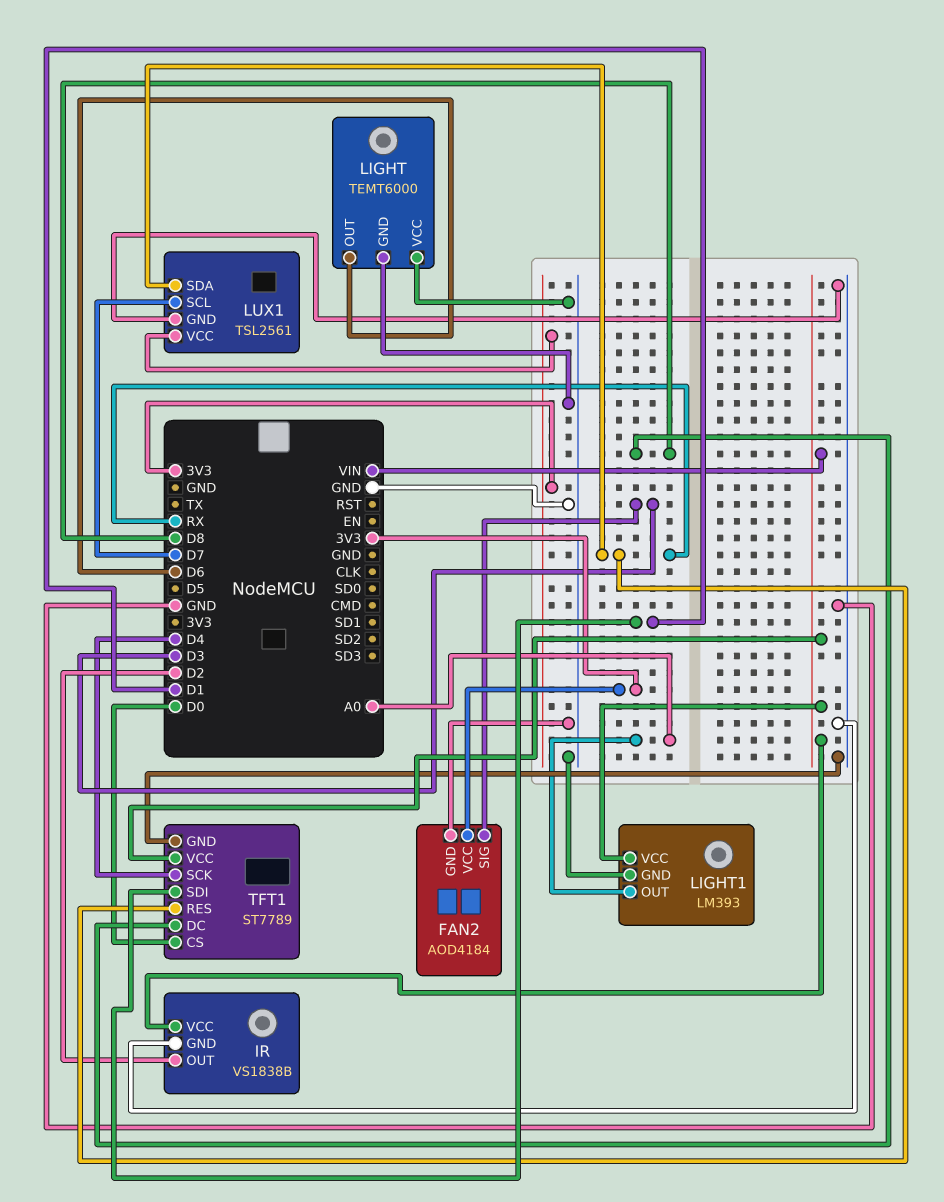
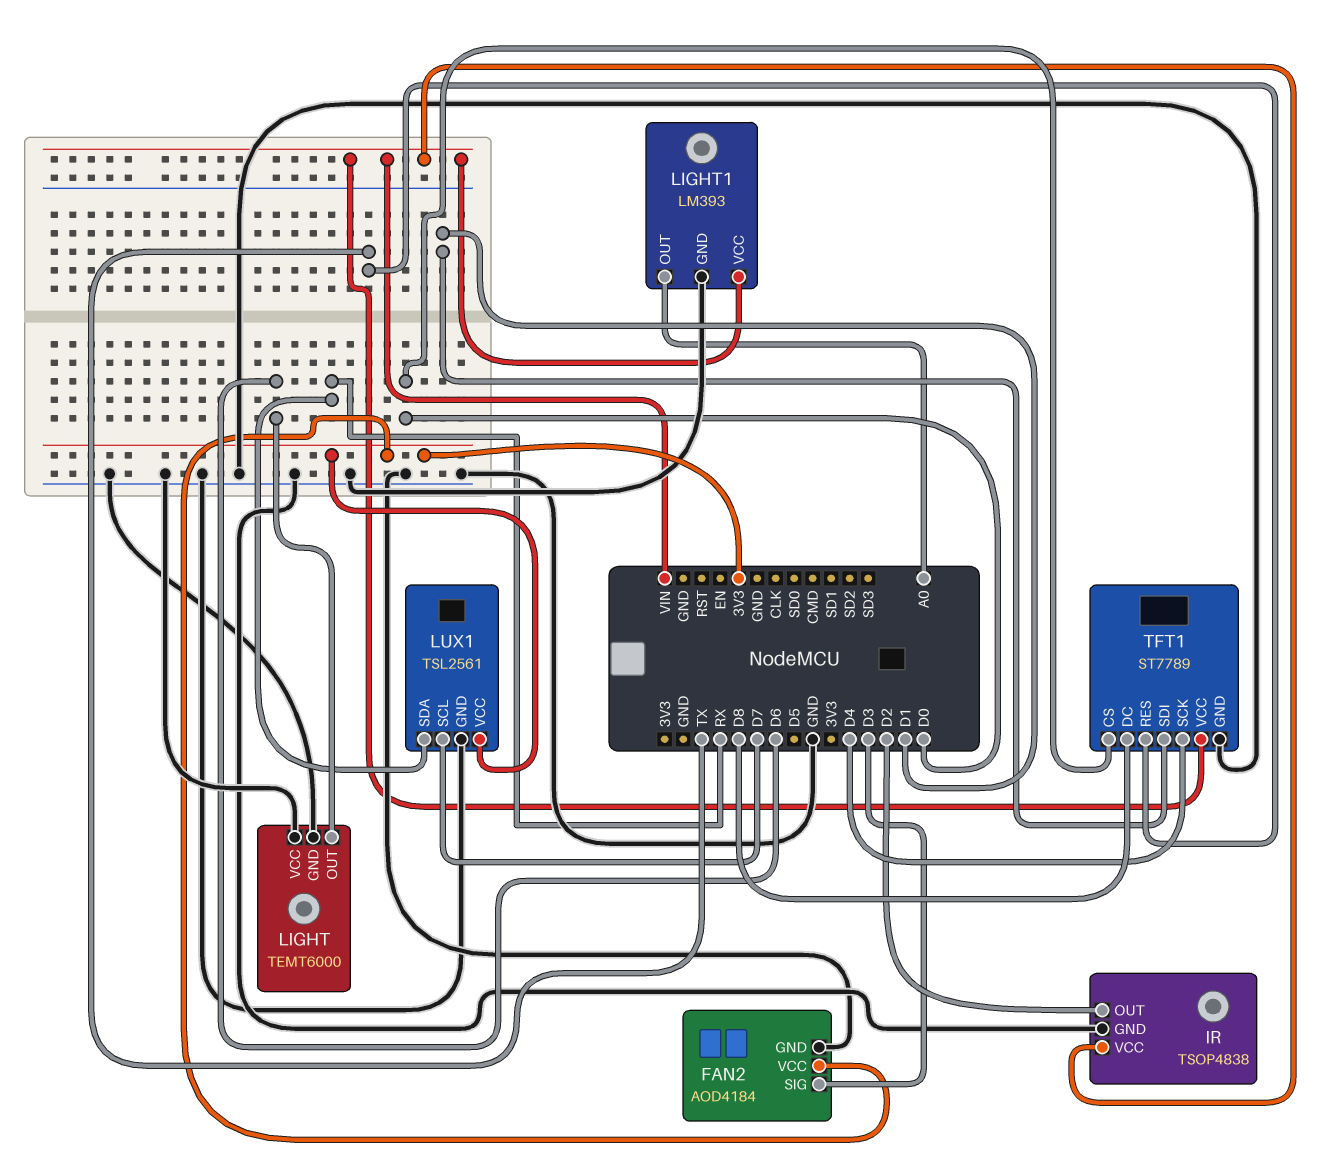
IR: VS1838B -> TSOP4838
TFT1 pin RES: RX -> TX

